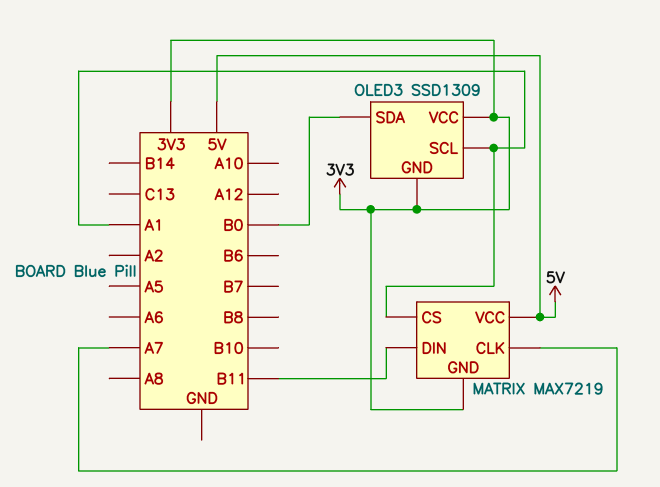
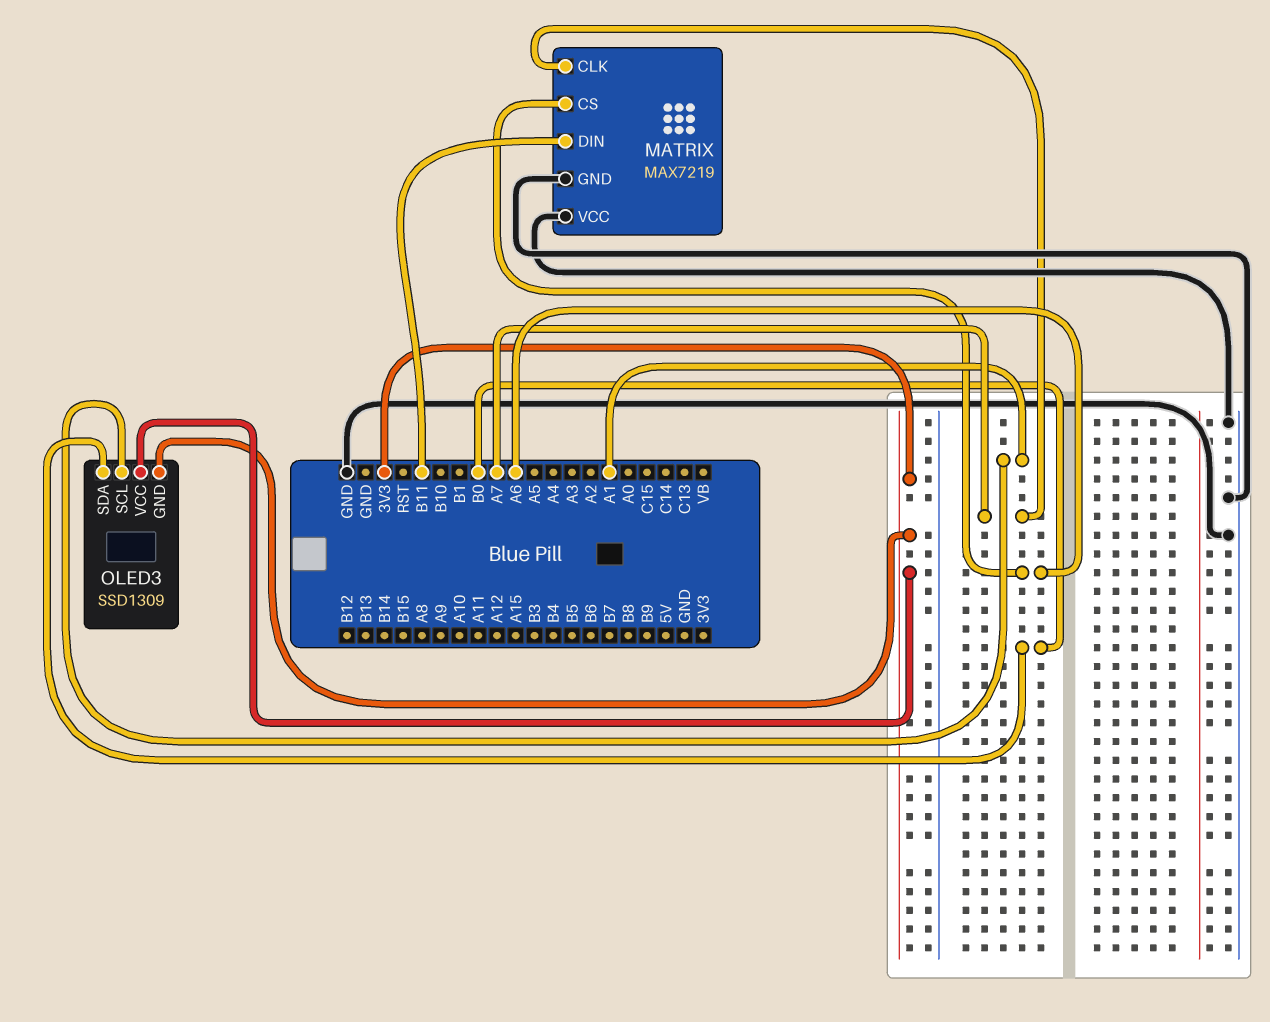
MATRIX pin CS: A1 -> A6
MATRIX pin GND: 3V3 -> GND
MATRIX pin VCC: 5V -> GND

